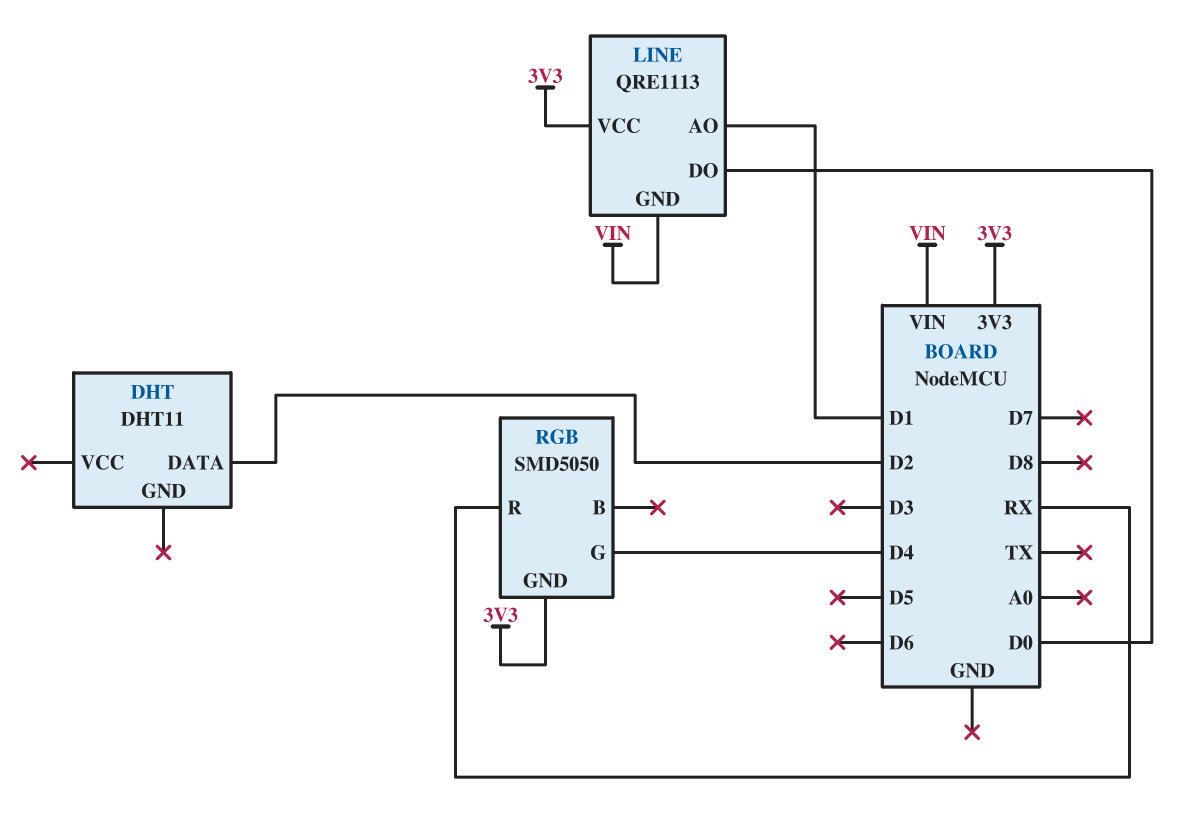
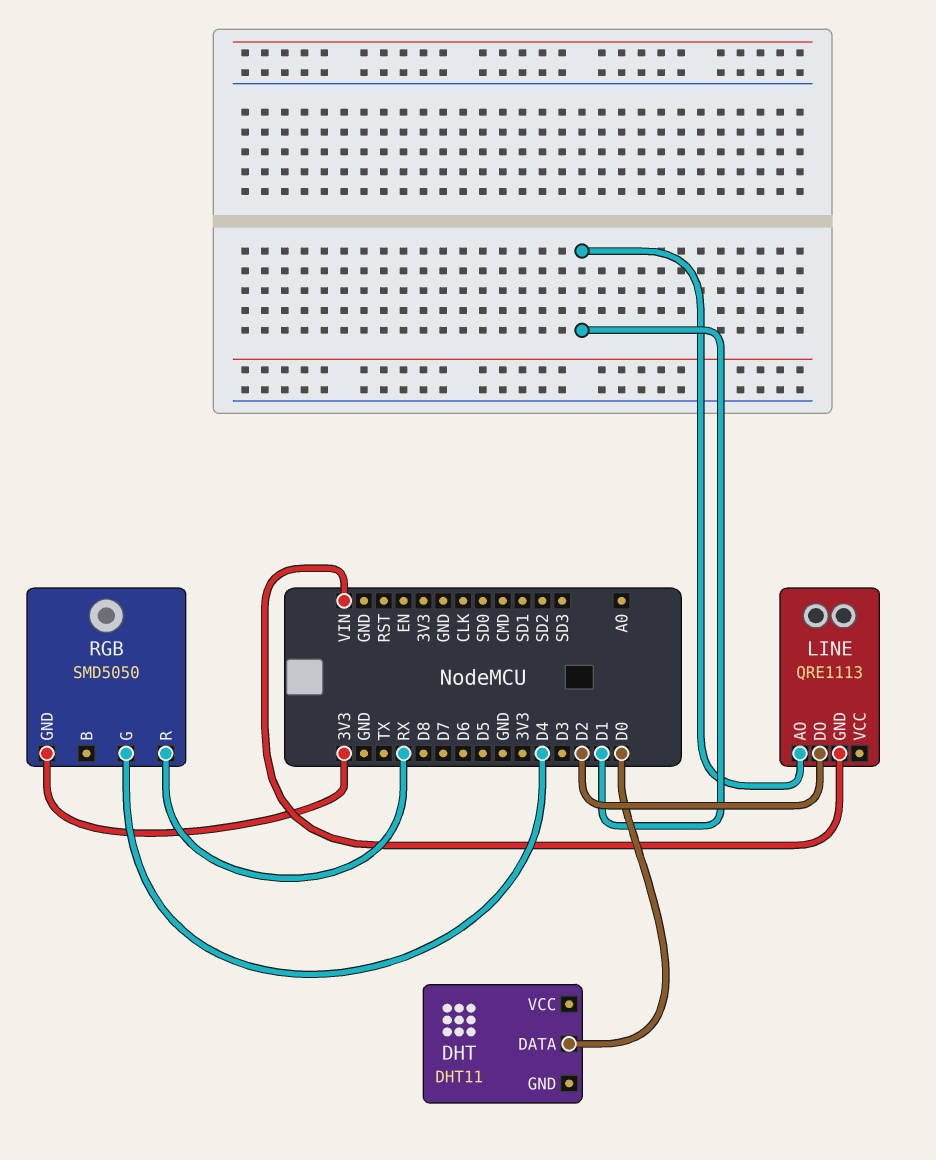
DHT pin DATA: D2 -> D0
LINE pin DO: D0 -> D2
LINE pin VCC: 3V3 -> none

